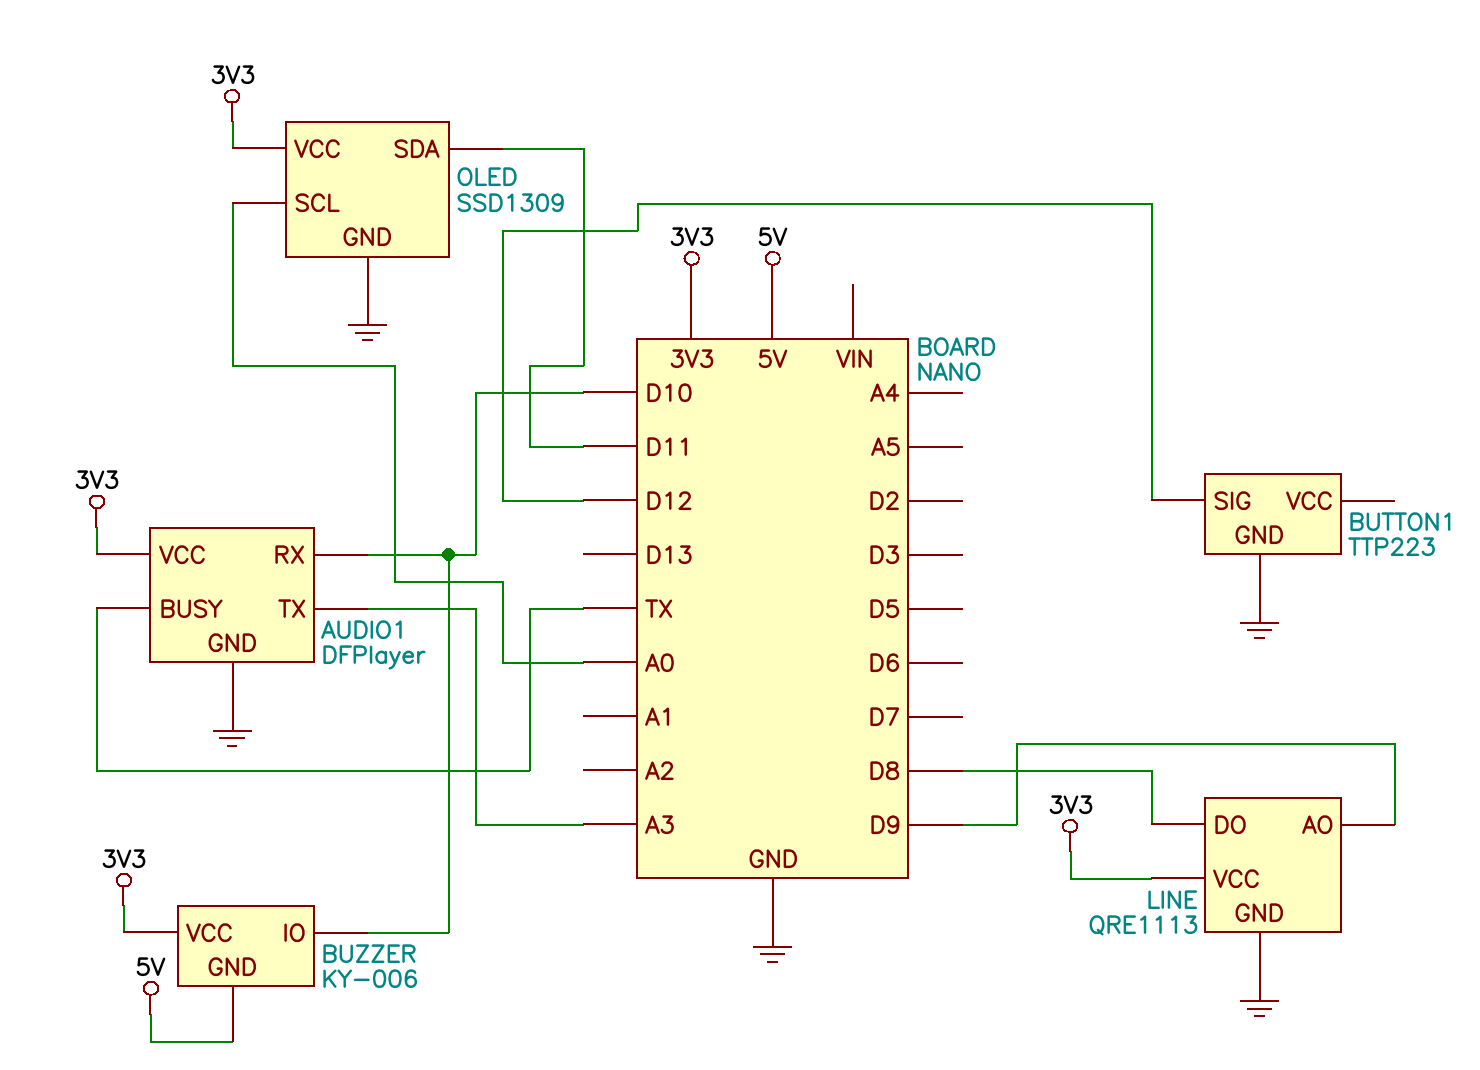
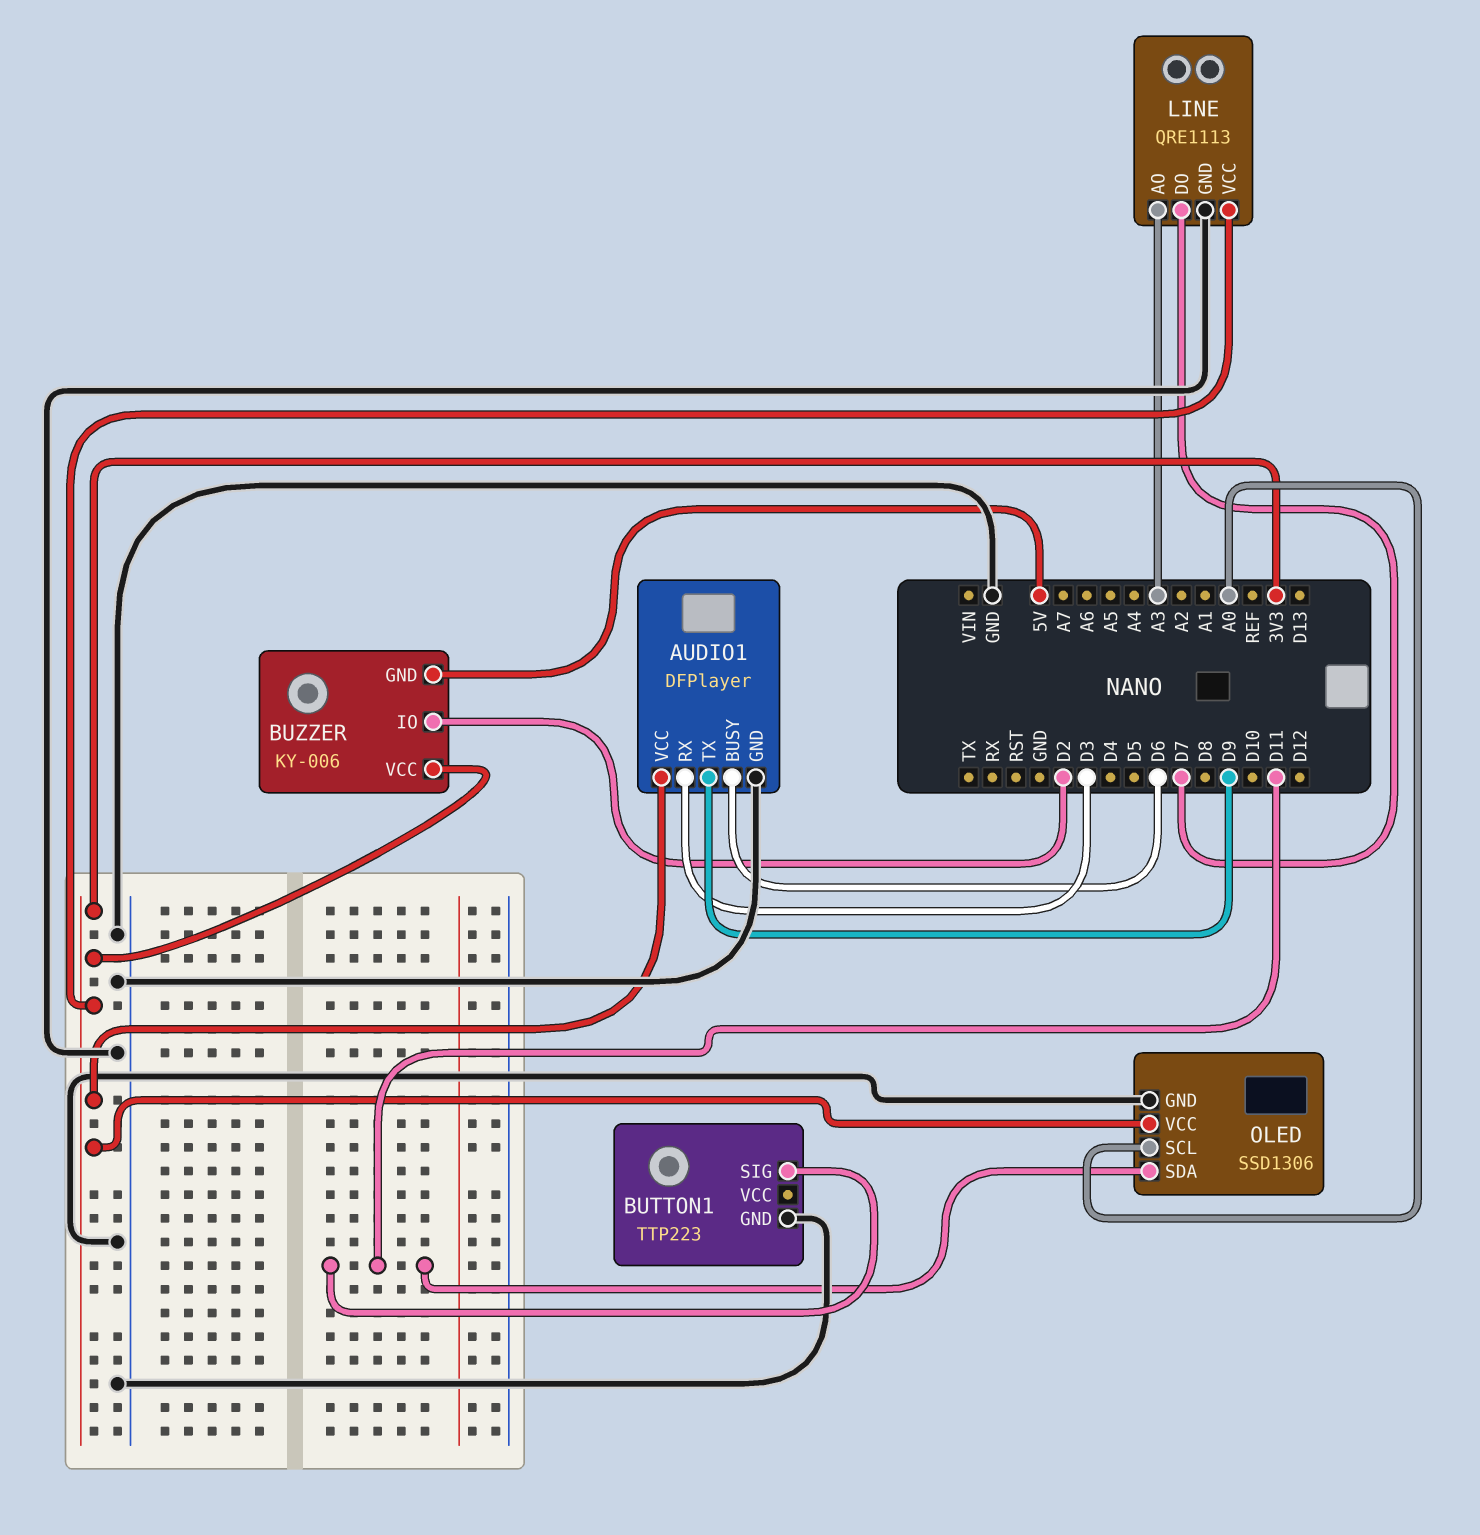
AUDIO1 pin BUSY: TX -> D6
AUDIO1 pin RX: D10 -> D3
AUDIO1 pin TX: A3 -> D9
BUTTON1 pin SIG: D12 -> D11
BUZZER pin IO: D10 -> D2
LINE pin AO: D9 -> A3
LINE pin DO: D8 -> D7
OLED: SSD1309 -> SSD1306

